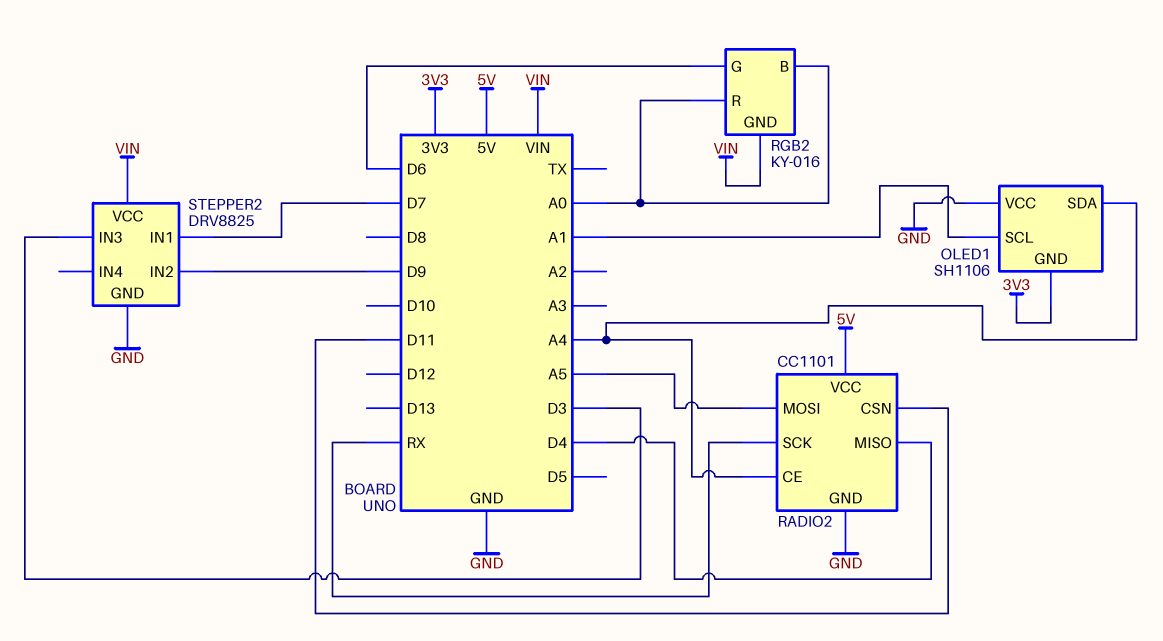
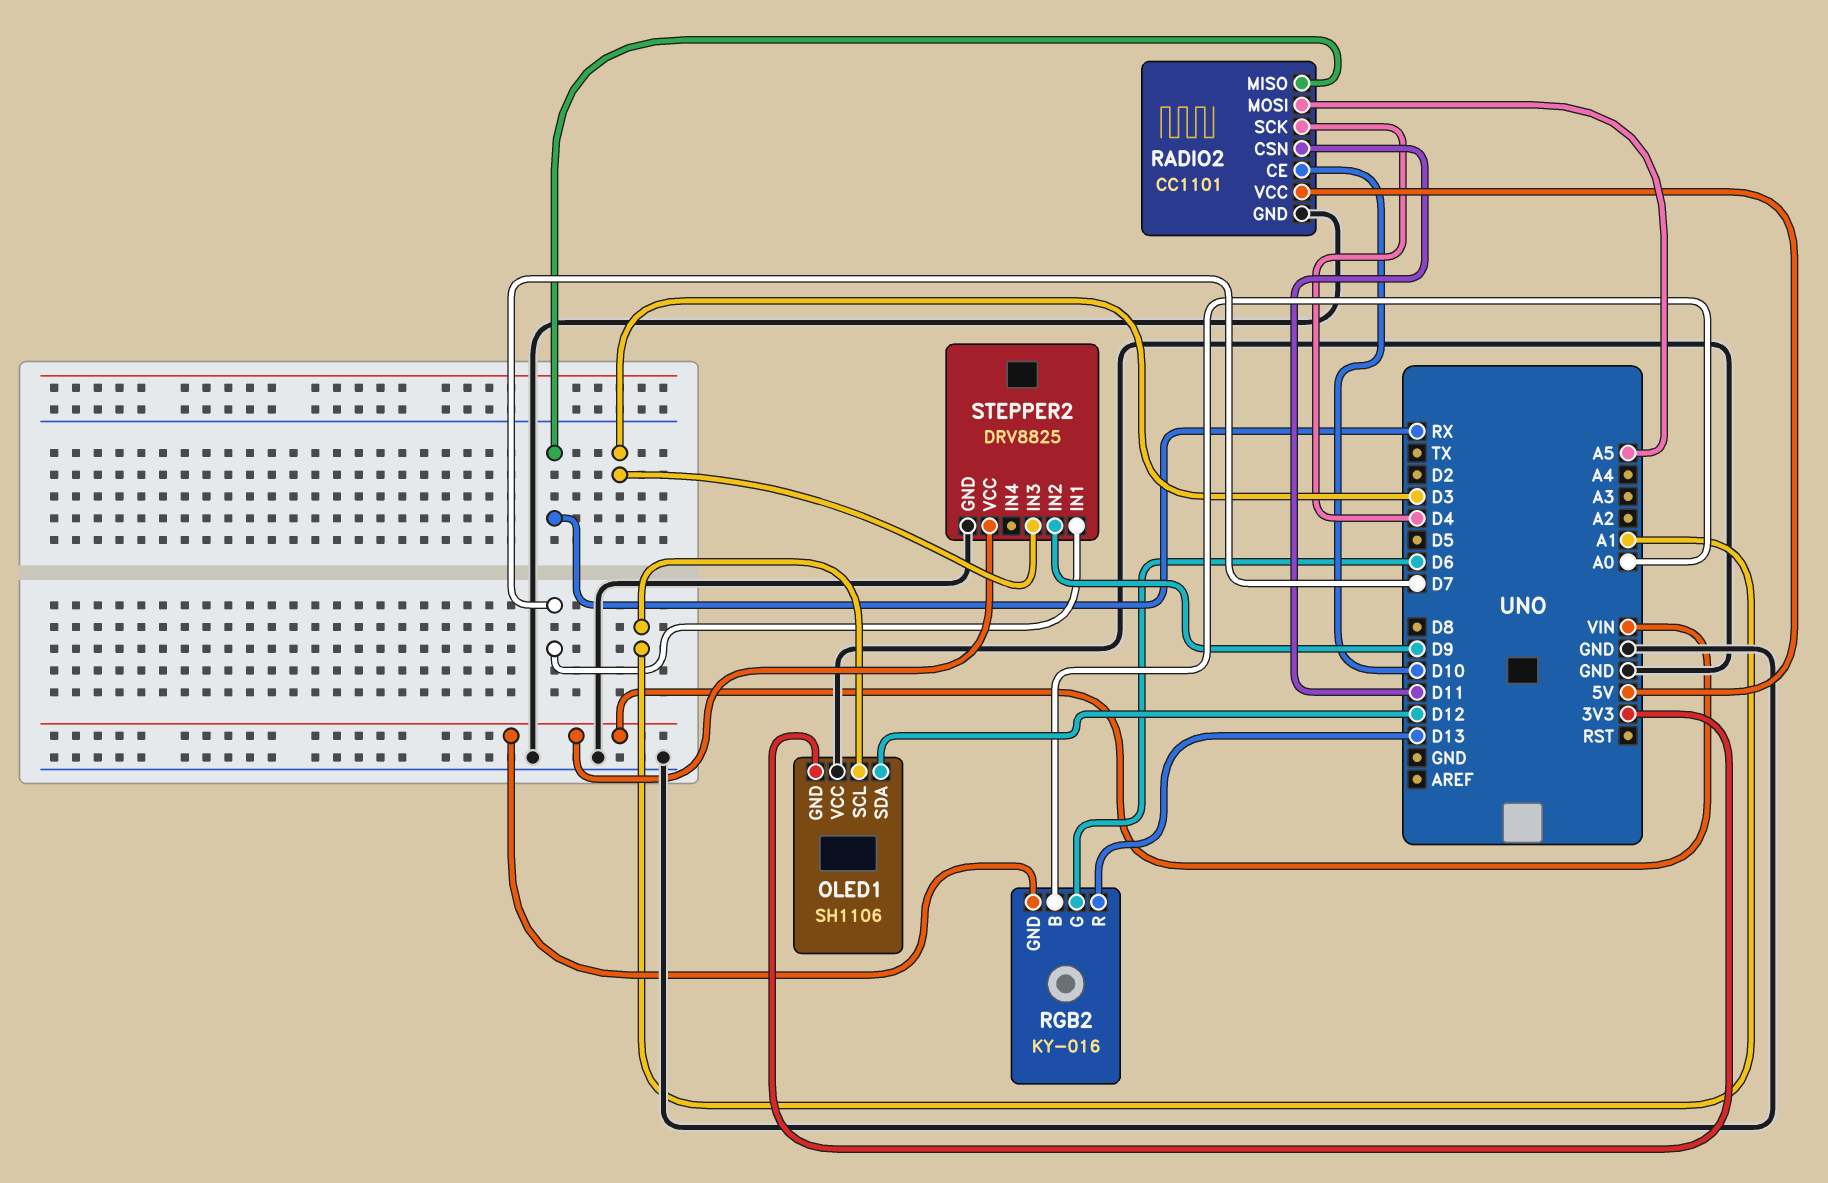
OLED1 pin SDA: A4 -> D12
RADIO2 pin CE: A4 -> D10
RADIO2 pin MISO: D4 -> RX
RADIO2 pin SCK: RX -> D4
RGB2 pin R: A0 -> D13

